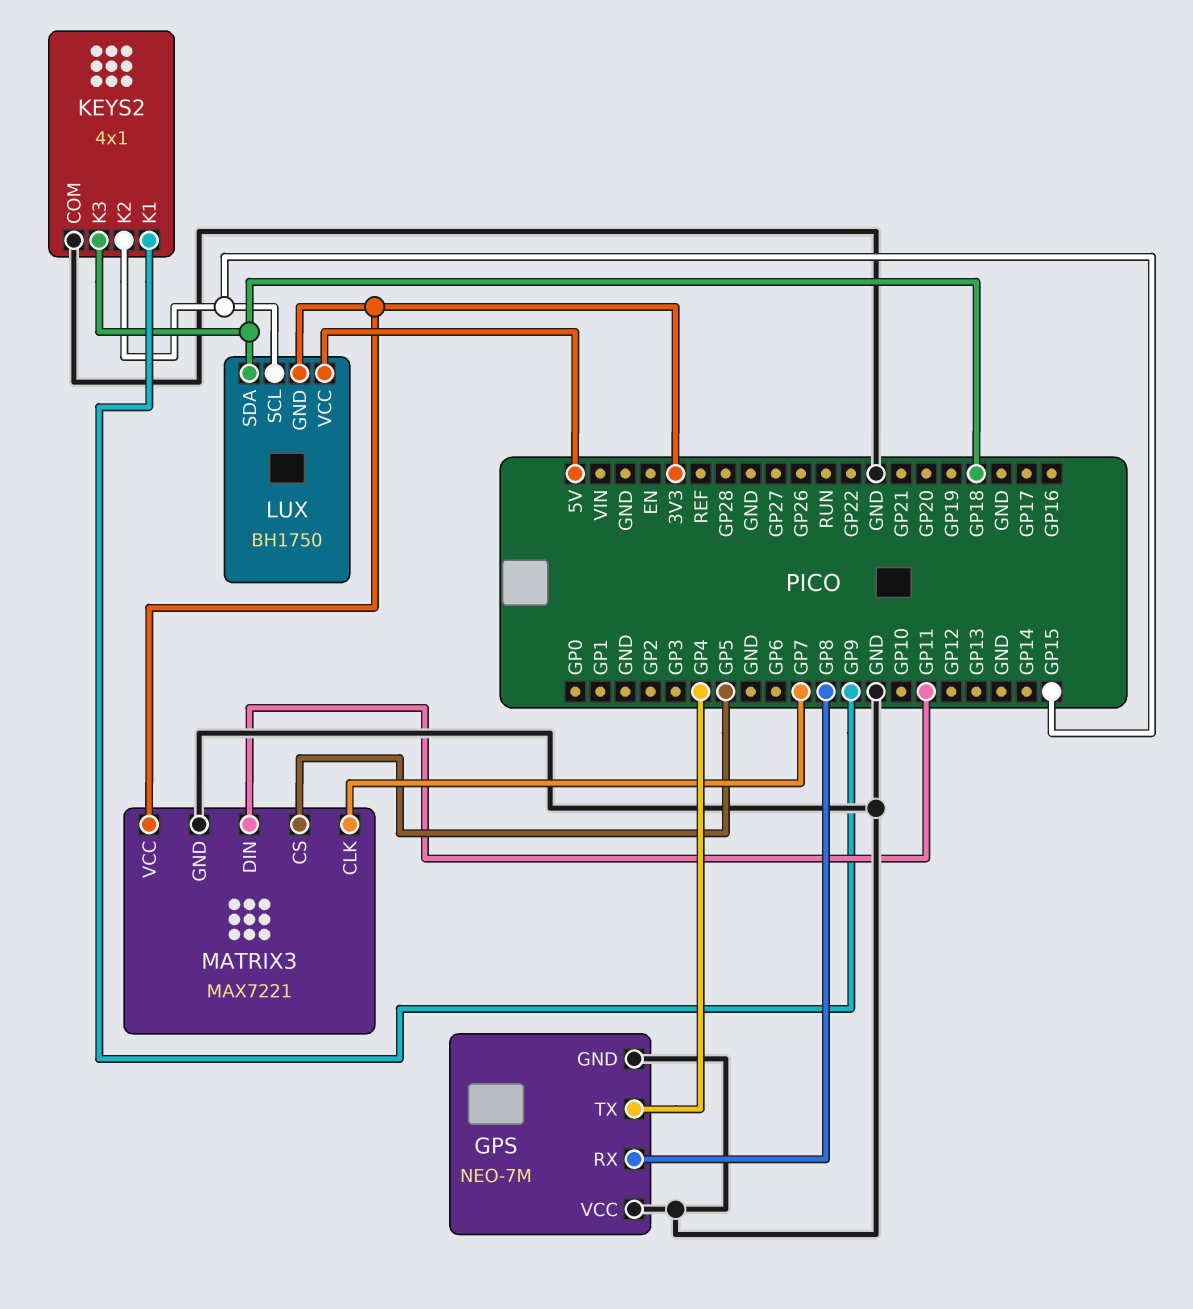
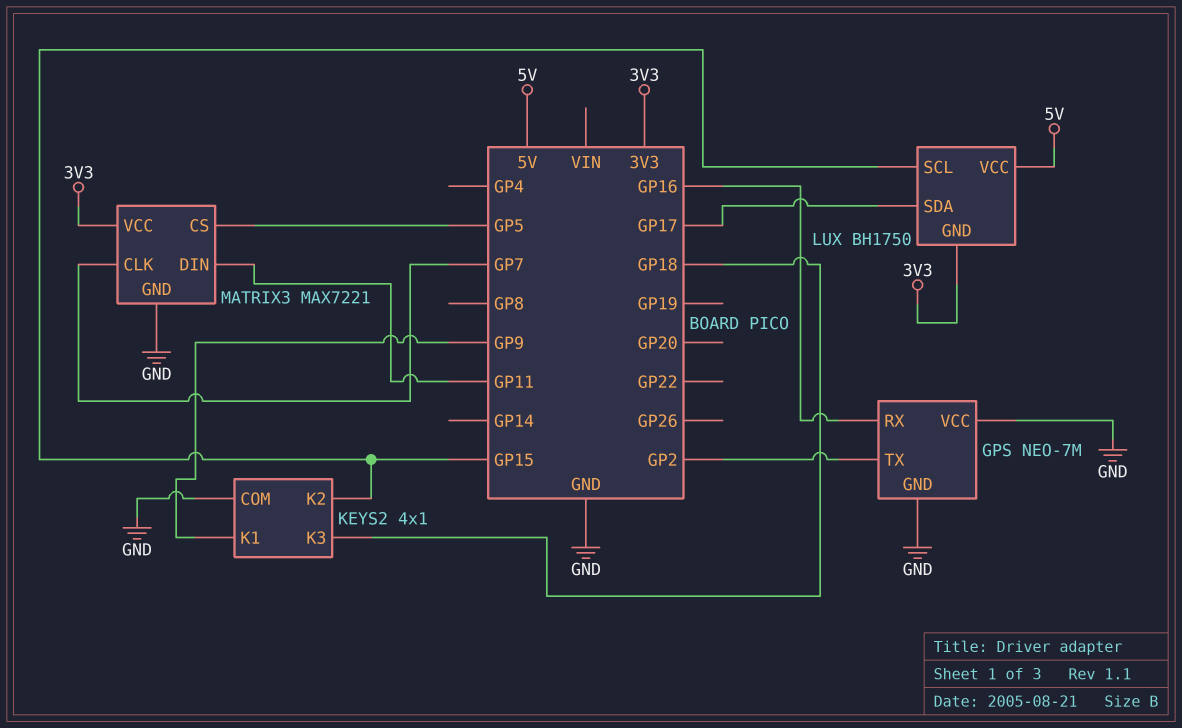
GPS pin RX: GP8 -> GP16
GPS pin TX: GP4 -> GP2
LUX pin SDA: GP18 -> GP17

